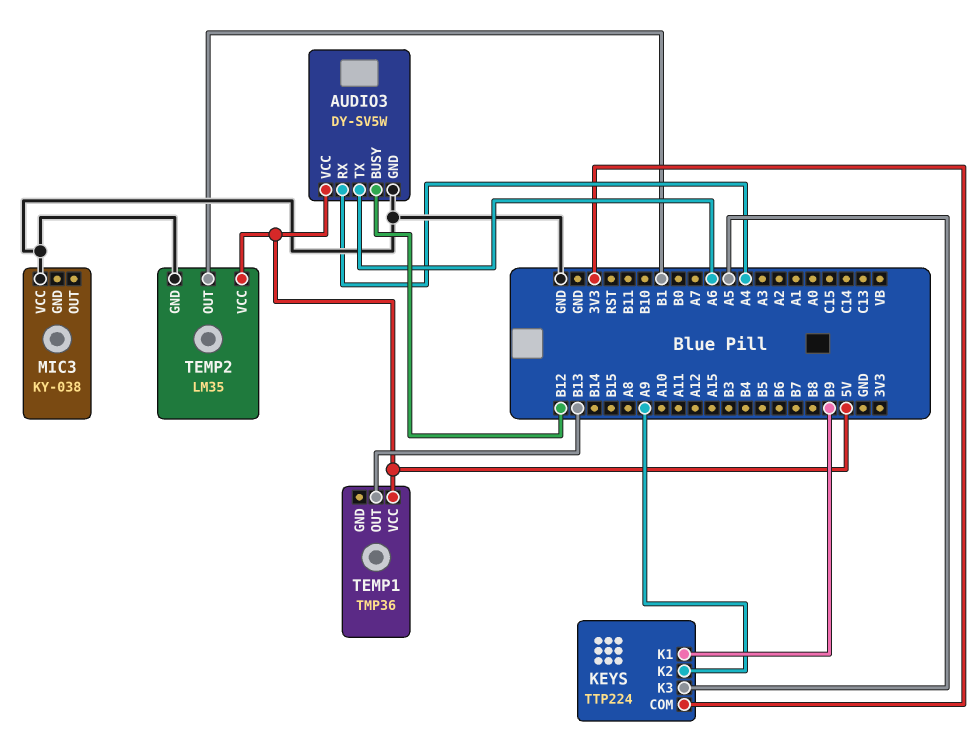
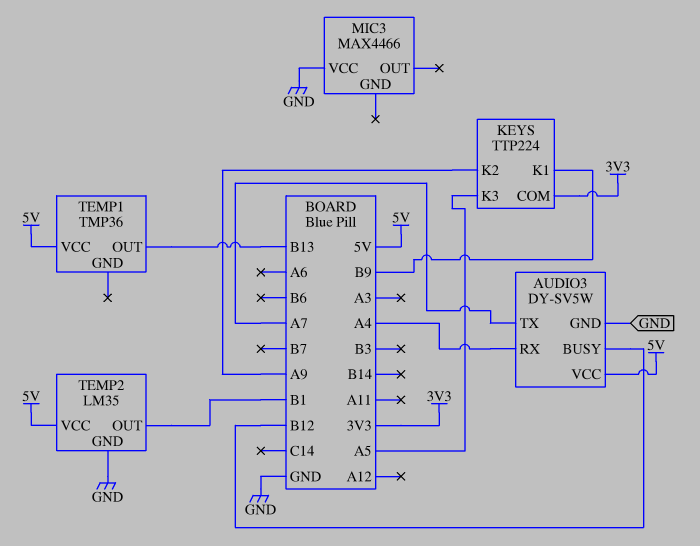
AUDIO3 pin TX: A6 -> A7
MIC3: KY-038 -> MAX4466

